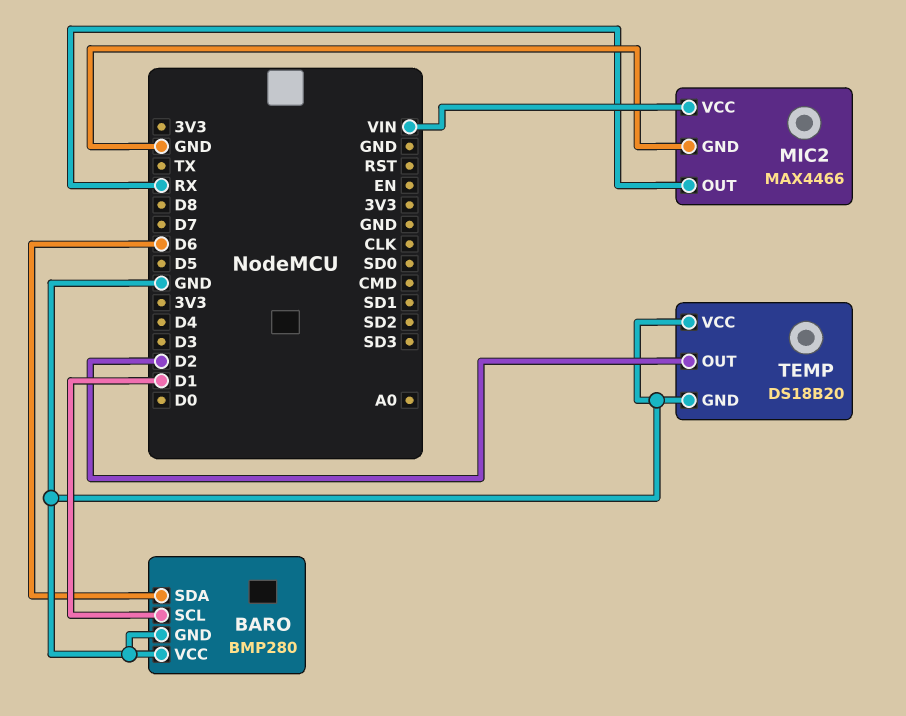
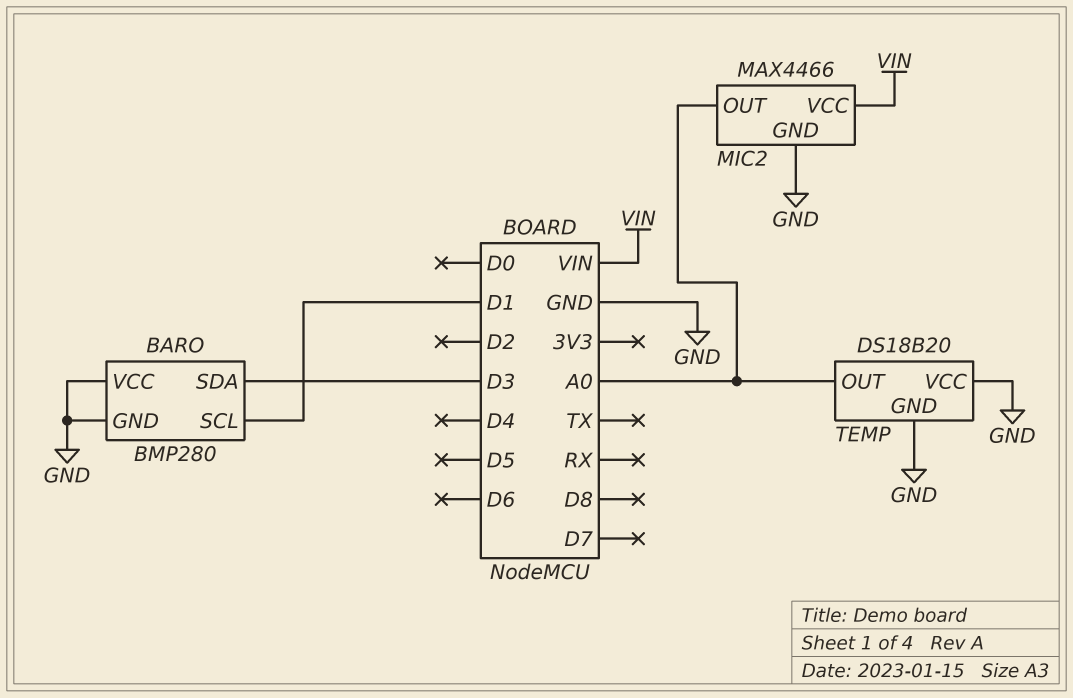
BARO pin SDA: D6 -> D3
MIC2 pin OUT: RX -> A0
TEMP pin OUT: D2 -> A0

